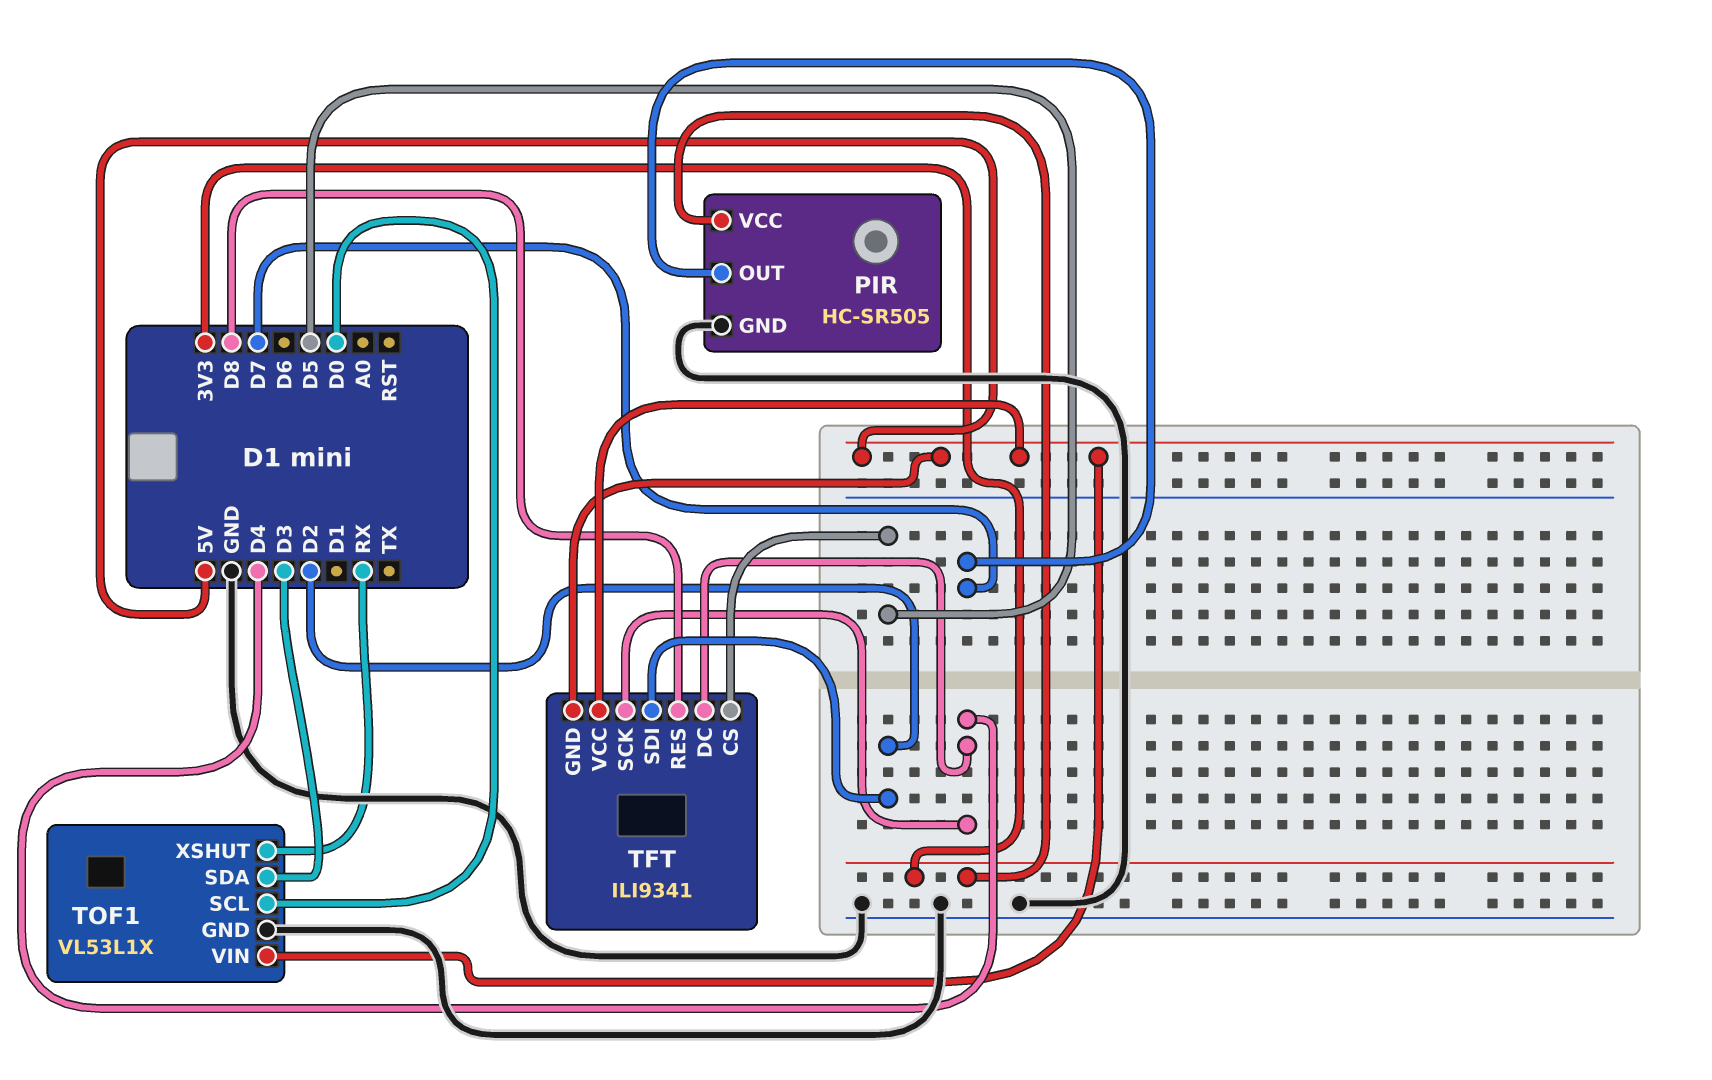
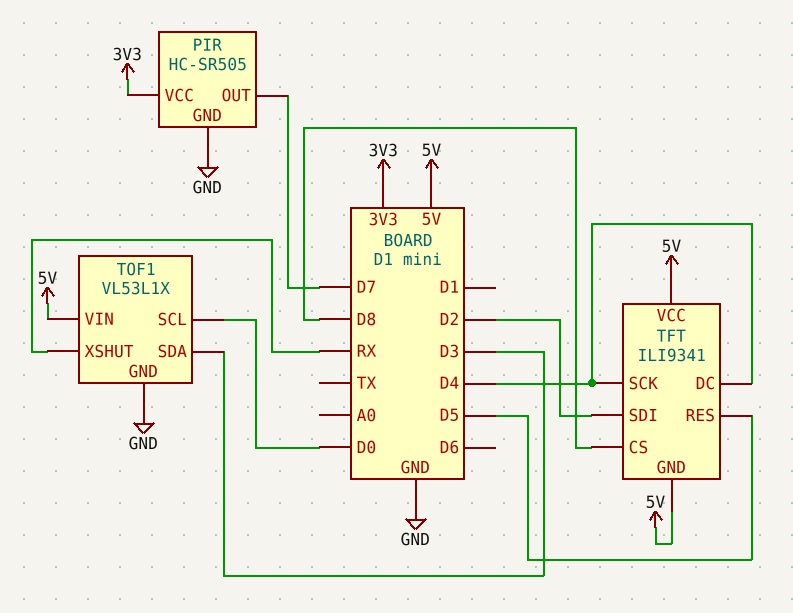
TFT pin CS: D5 -> D8
TFT pin RES: D8 -> D5

